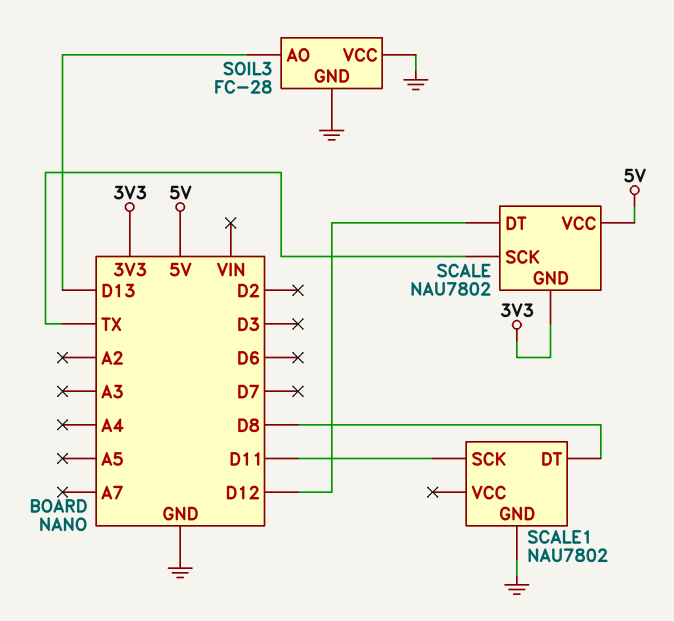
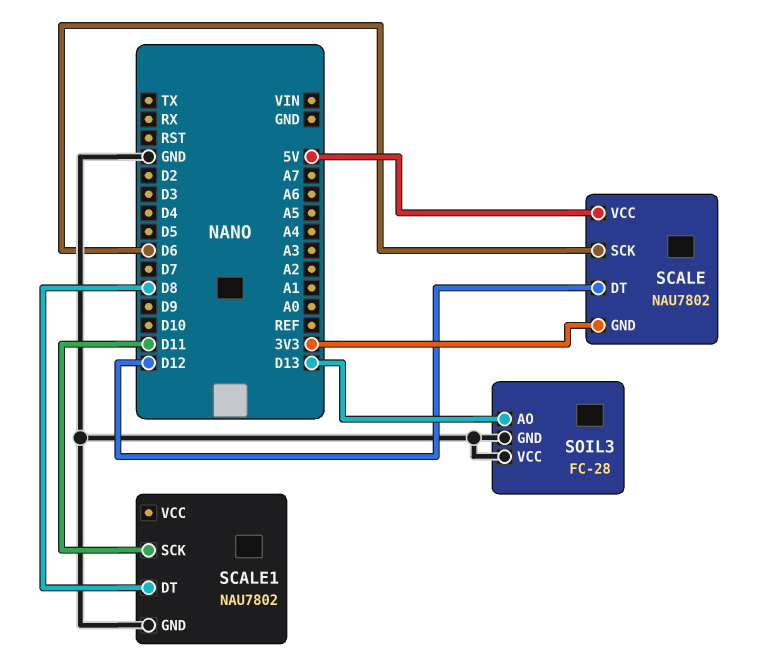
SCALE pin SCK: TX -> D6

